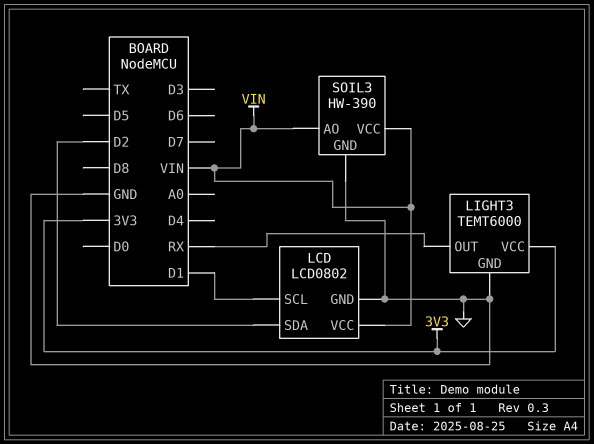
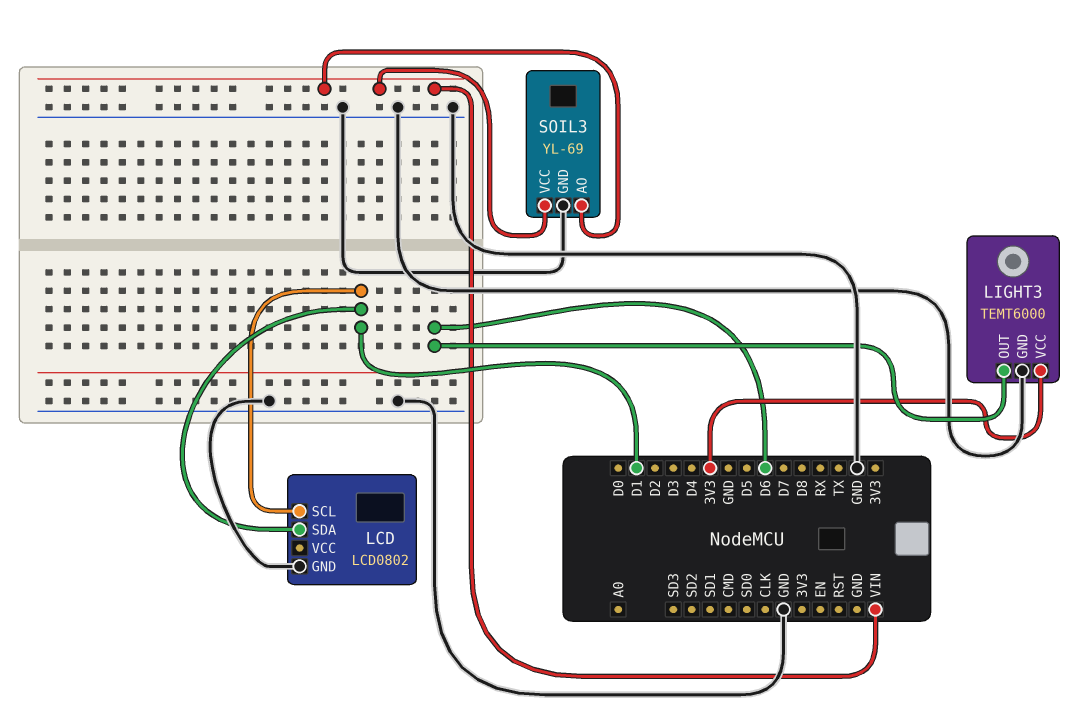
LCD pin SDA: D2 -> D1
LCD pin VCC: VIN -> none
LIGHT3 pin OUT: RX -> D6
SOIL3: HW-390 -> YL-69

